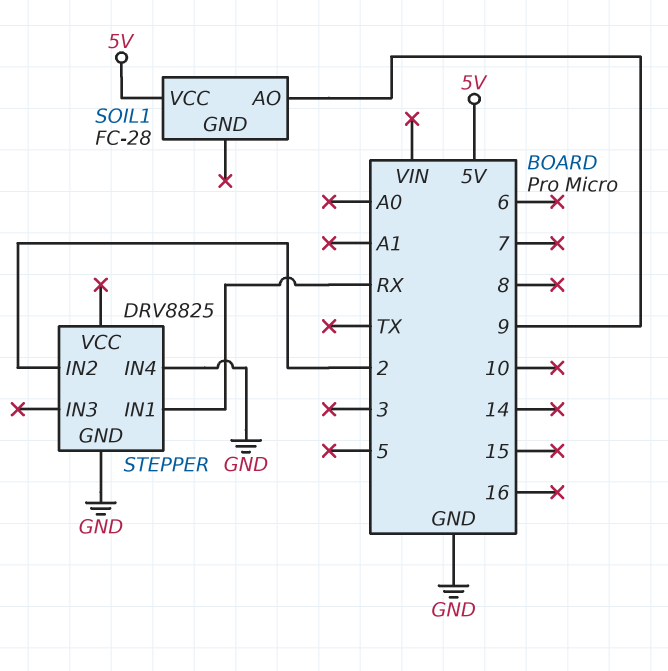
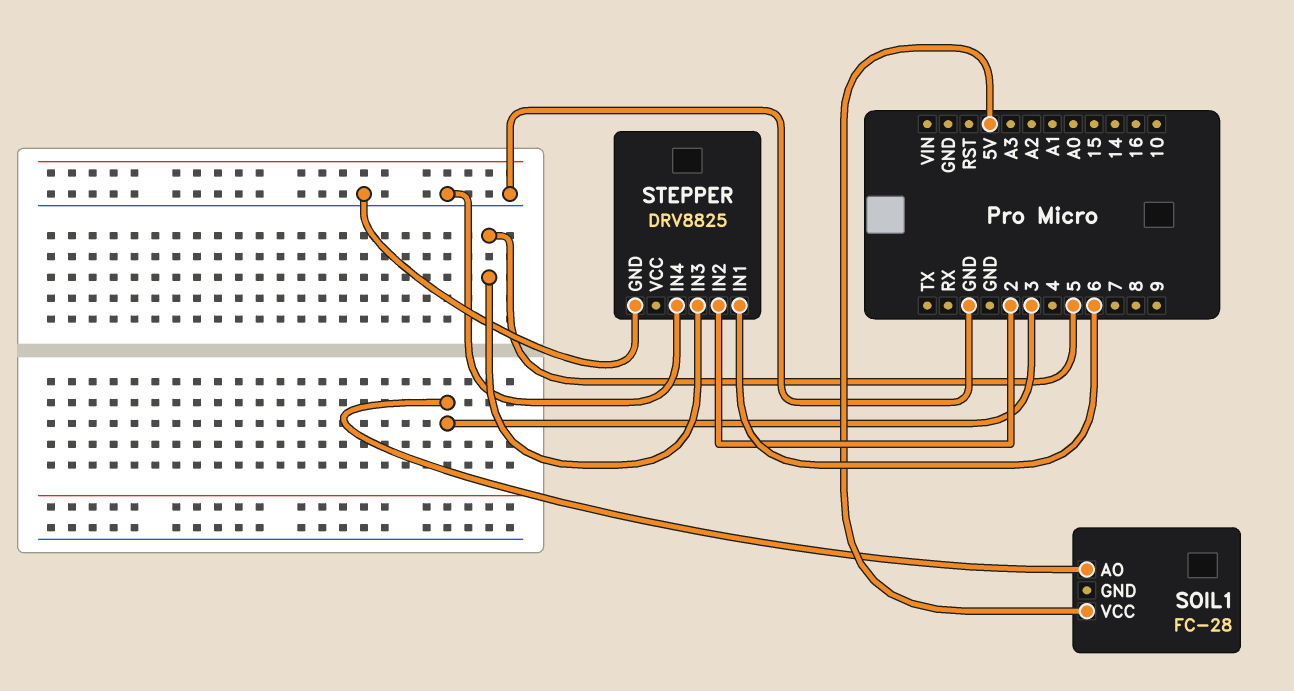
SOIL1 pin AO: 9 -> 3
STEPPER pin IN1: RX -> 6
STEPPER pin IN3: none -> 5

